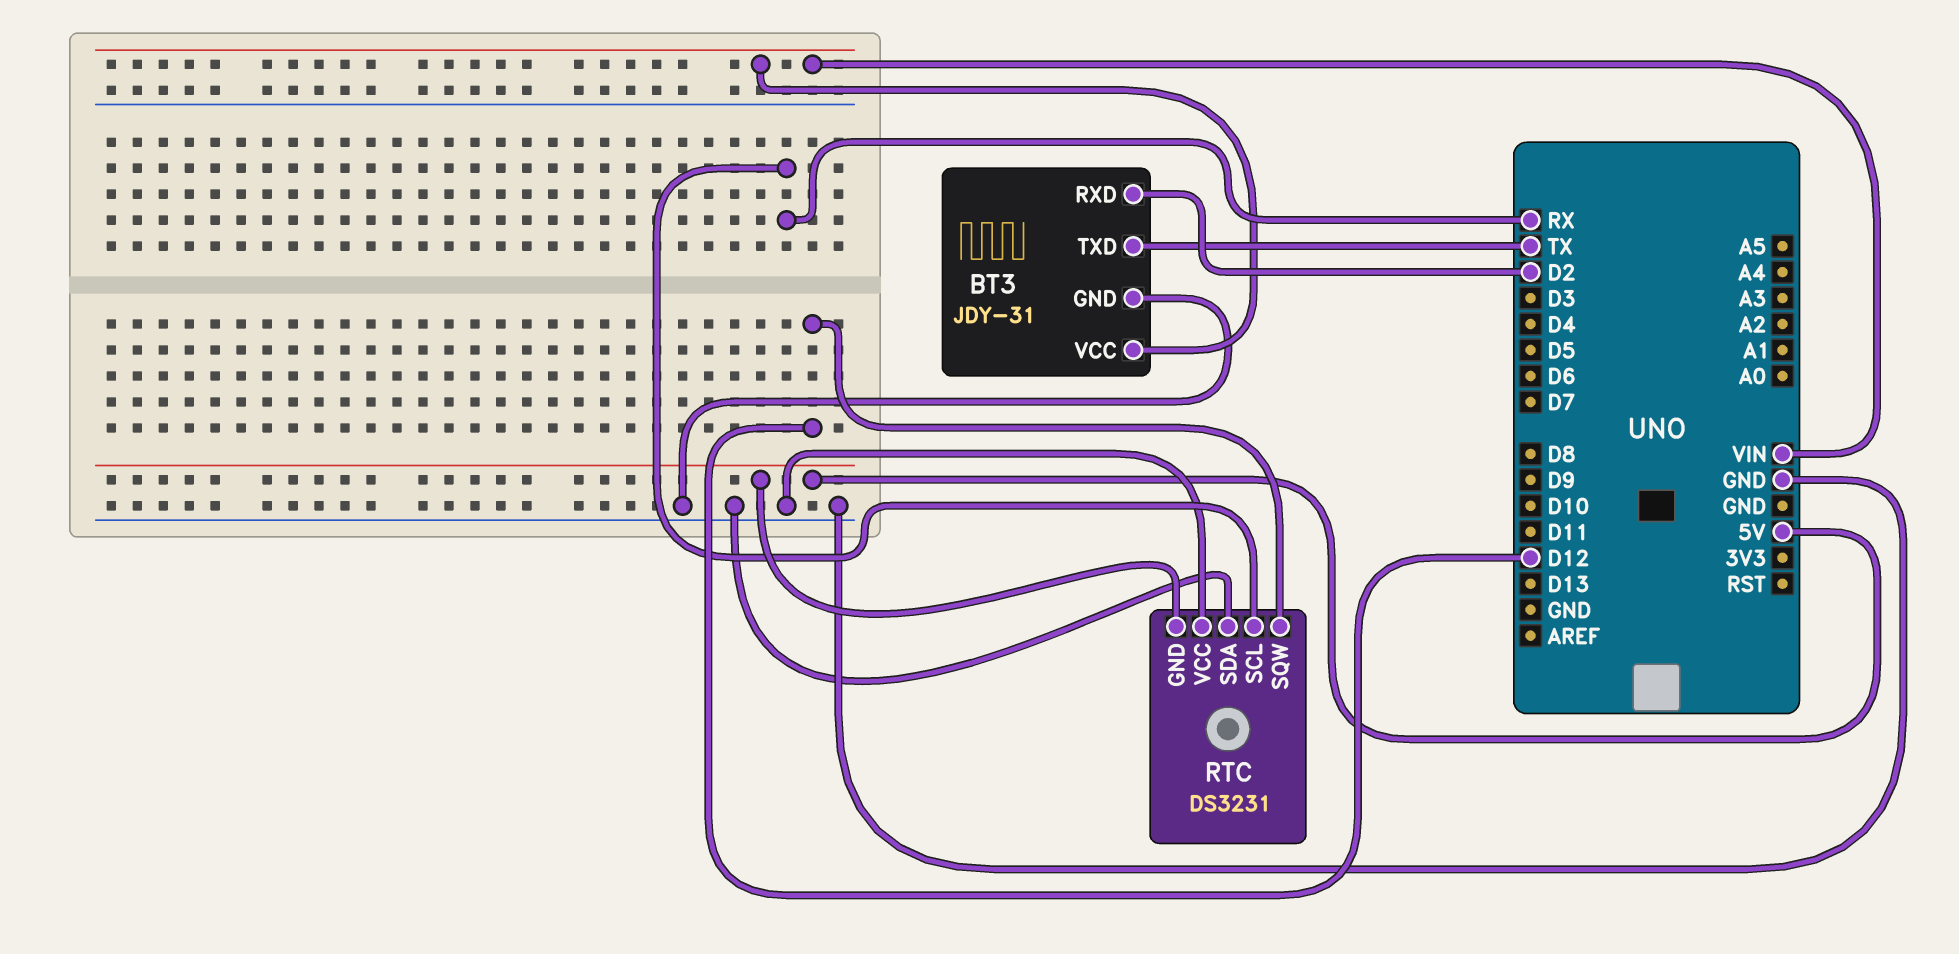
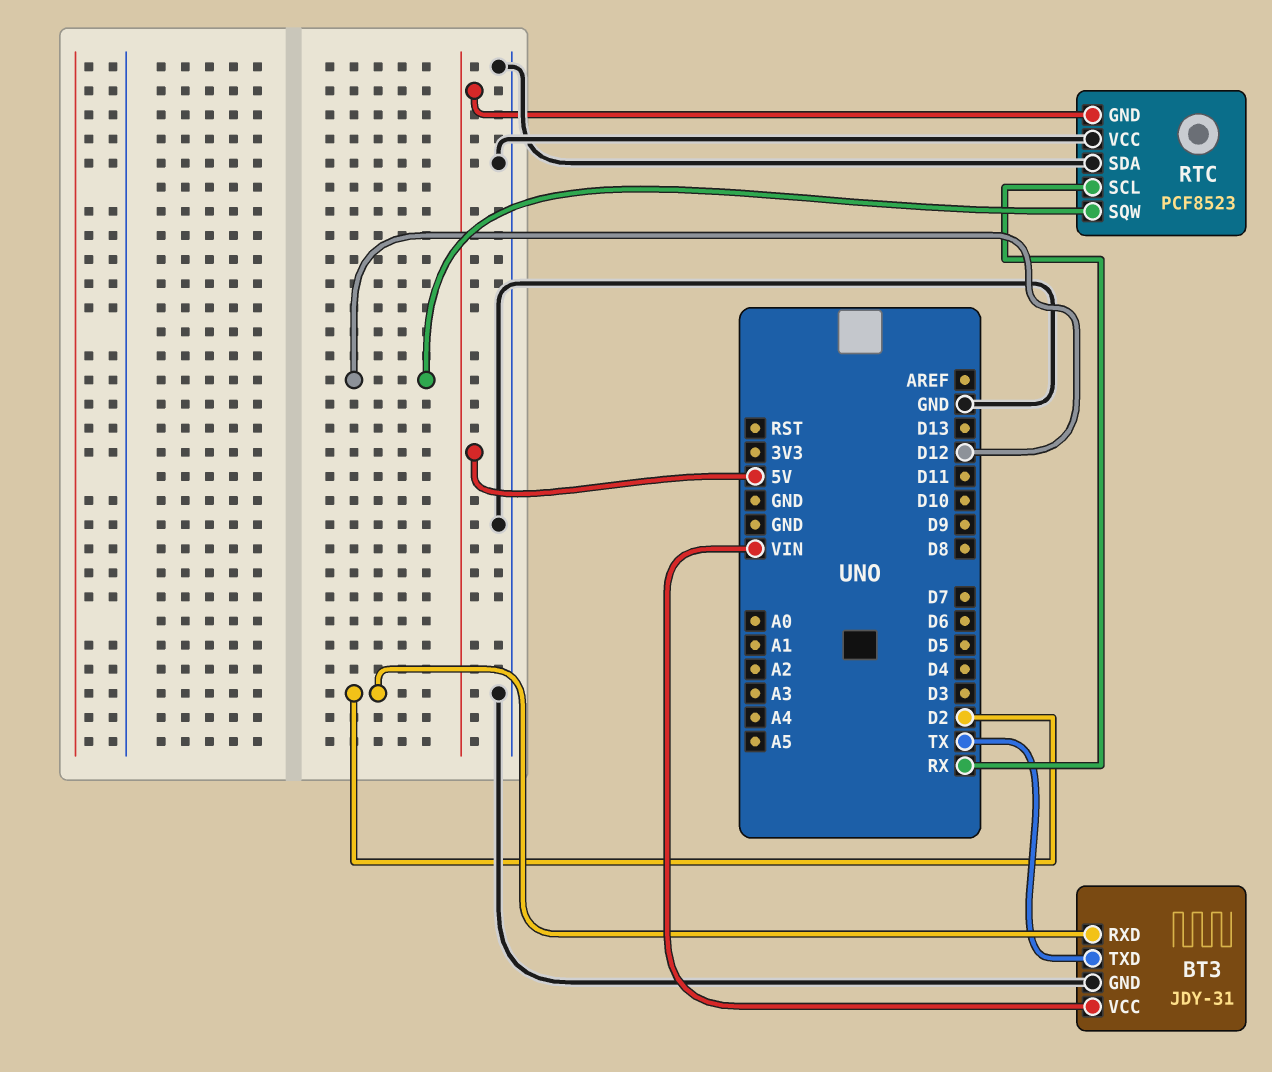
RTC: DS3231 -> PCF8523

